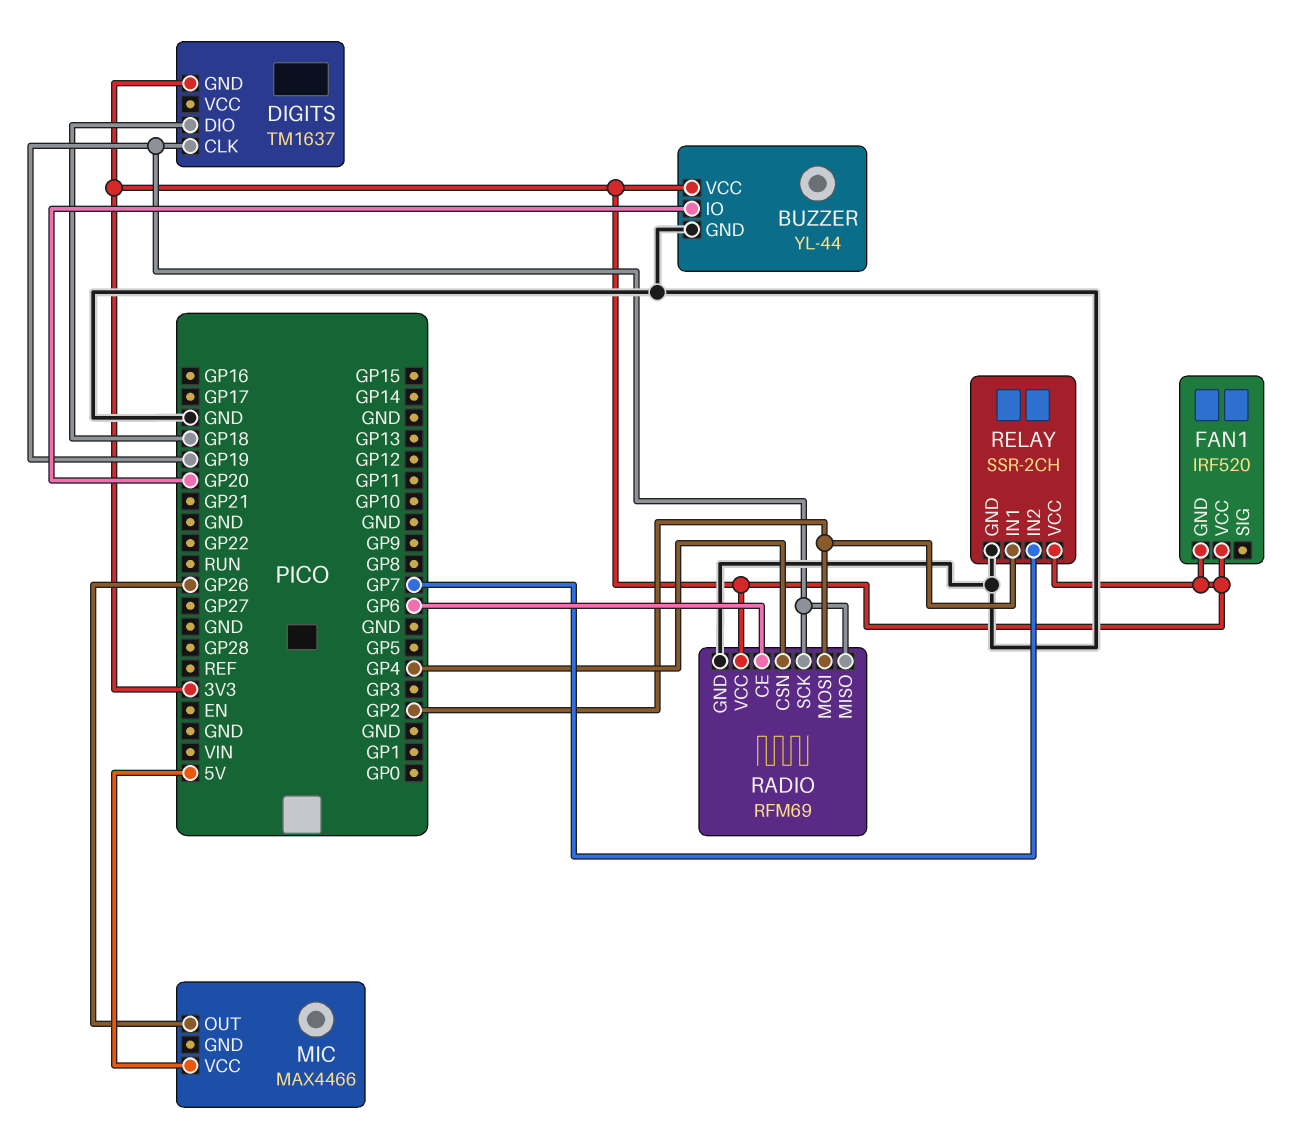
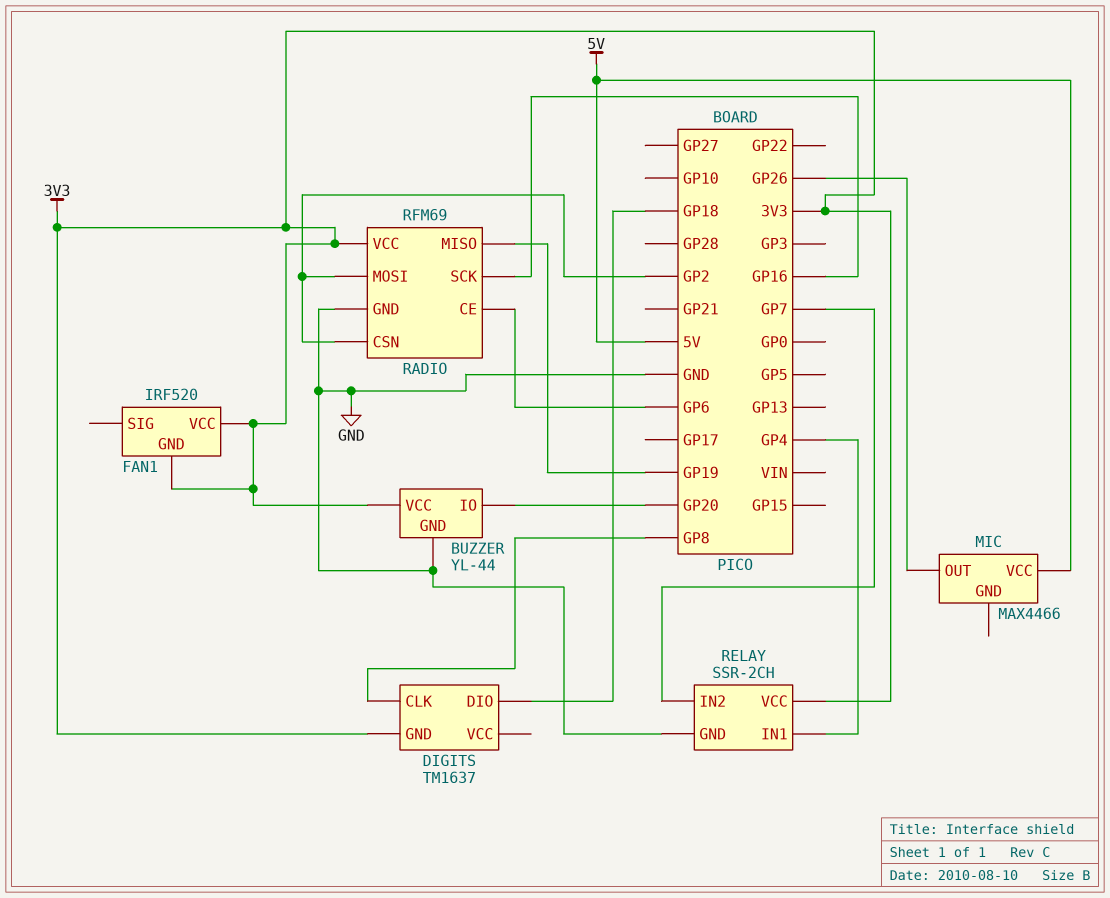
DIGITS pin CLK: GP19 -> GP8
RADIO pin CSN: GP4 -> GP2
RADIO pin SCK: GP19 -> GP16
RELAY pin IN1: GP2 -> GP4

